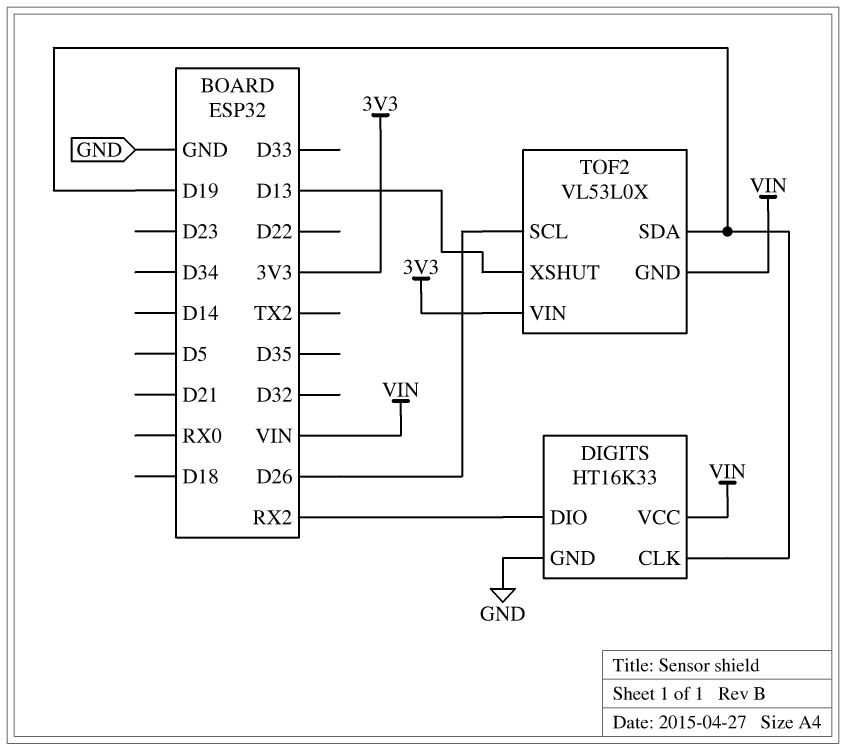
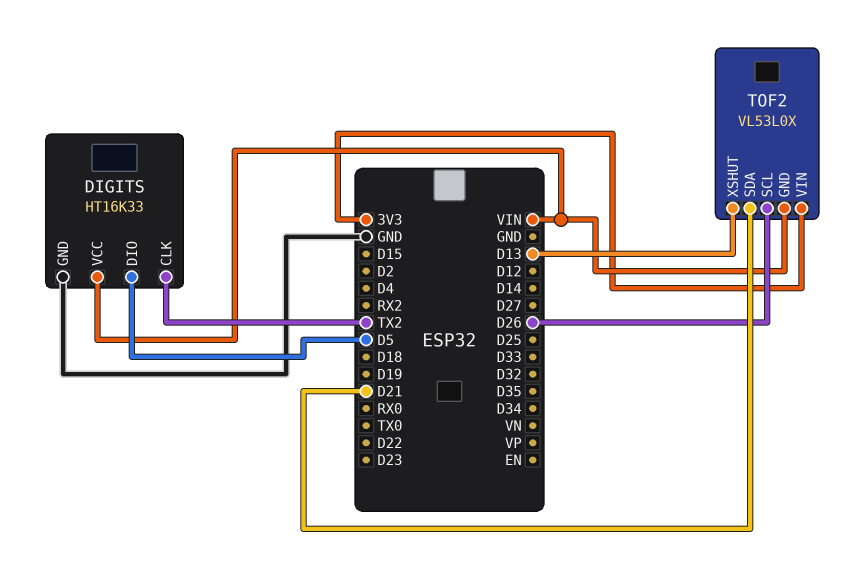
DIGITS pin CLK: D19 -> TX2
DIGITS pin DIO: RX2 -> D5
TOF2 pin SDA: D19 -> D21

